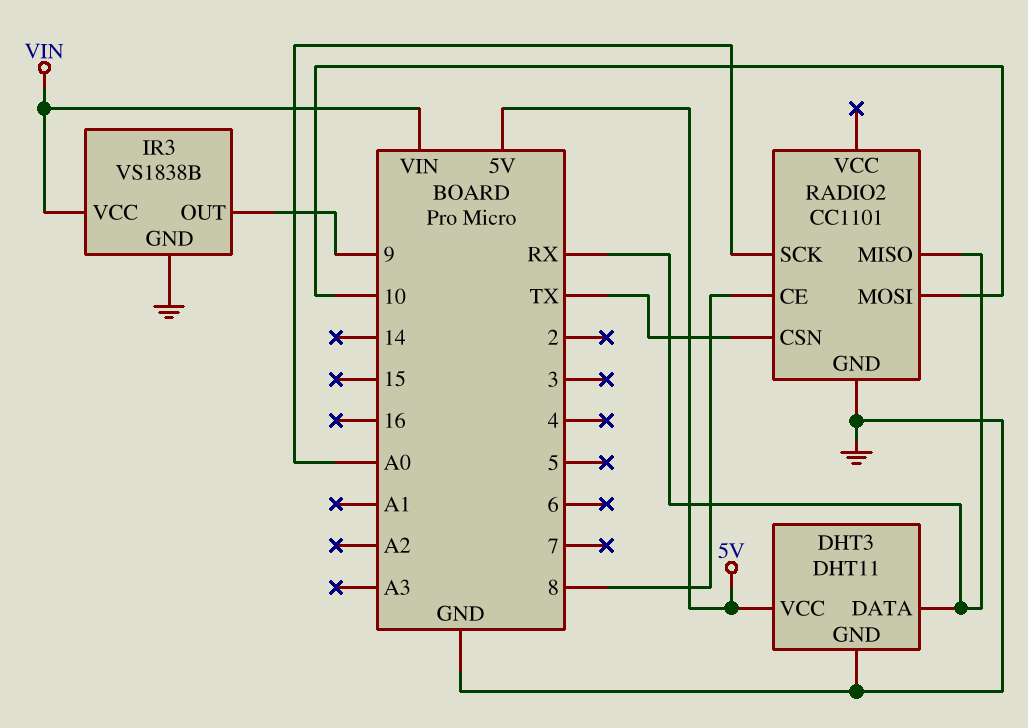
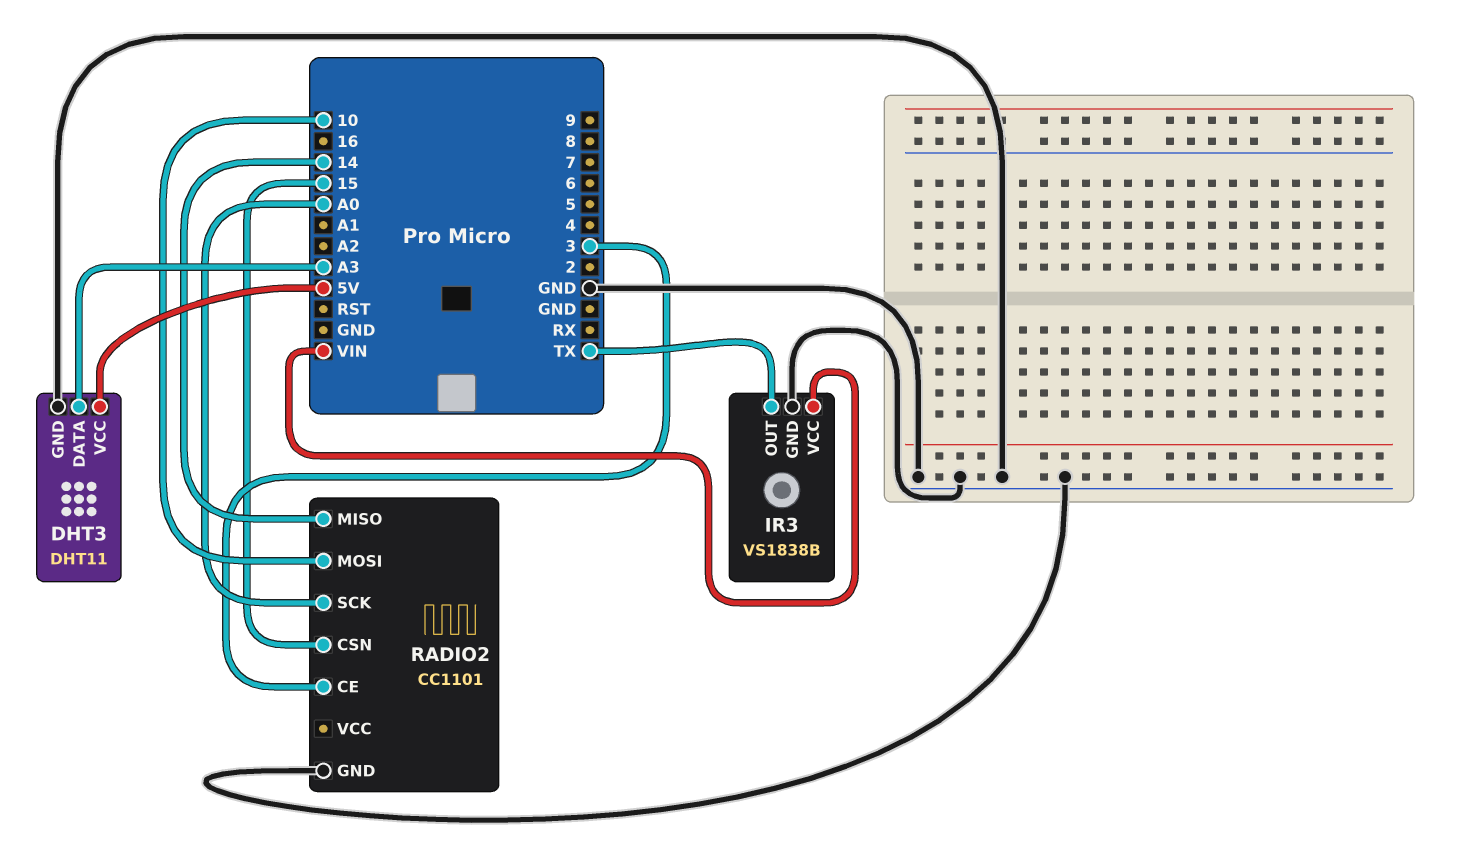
DHT3 pin DATA: RX -> A3
IR3 pin OUT: 9 -> TX
RADIO2 pin CE: 8 -> 3
RADIO2 pin CSN: TX -> 15
RADIO2 pin MISO: RX -> 14

